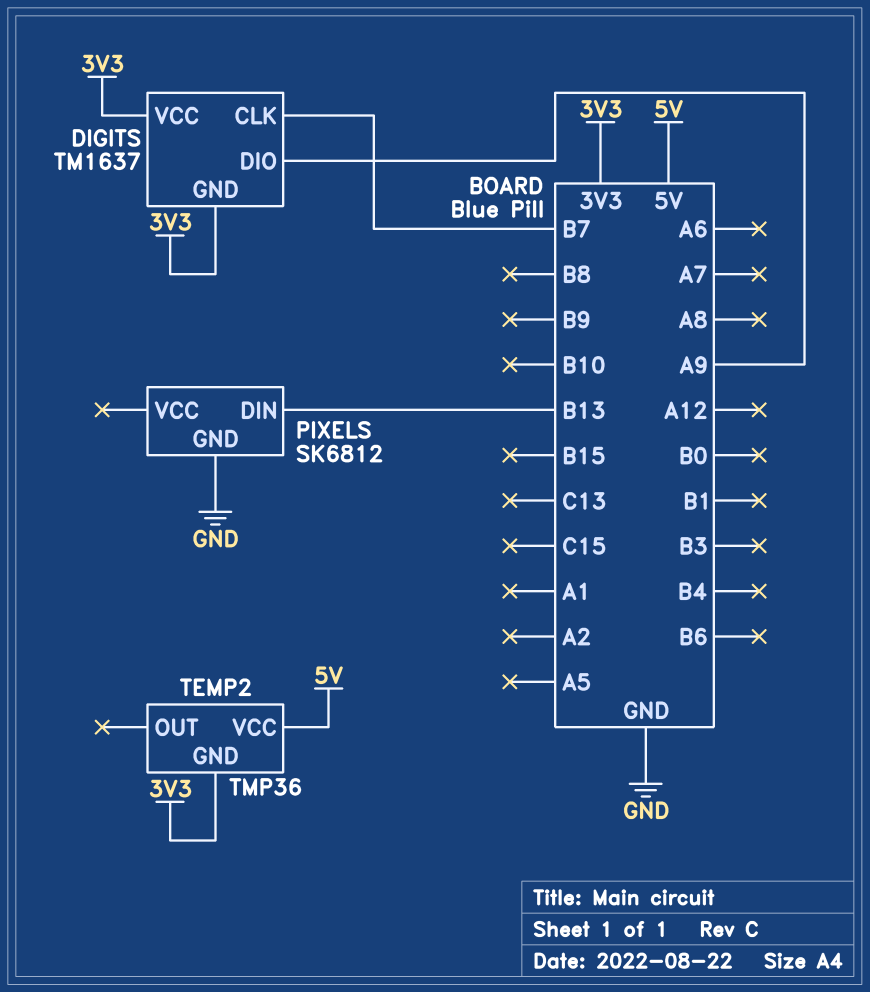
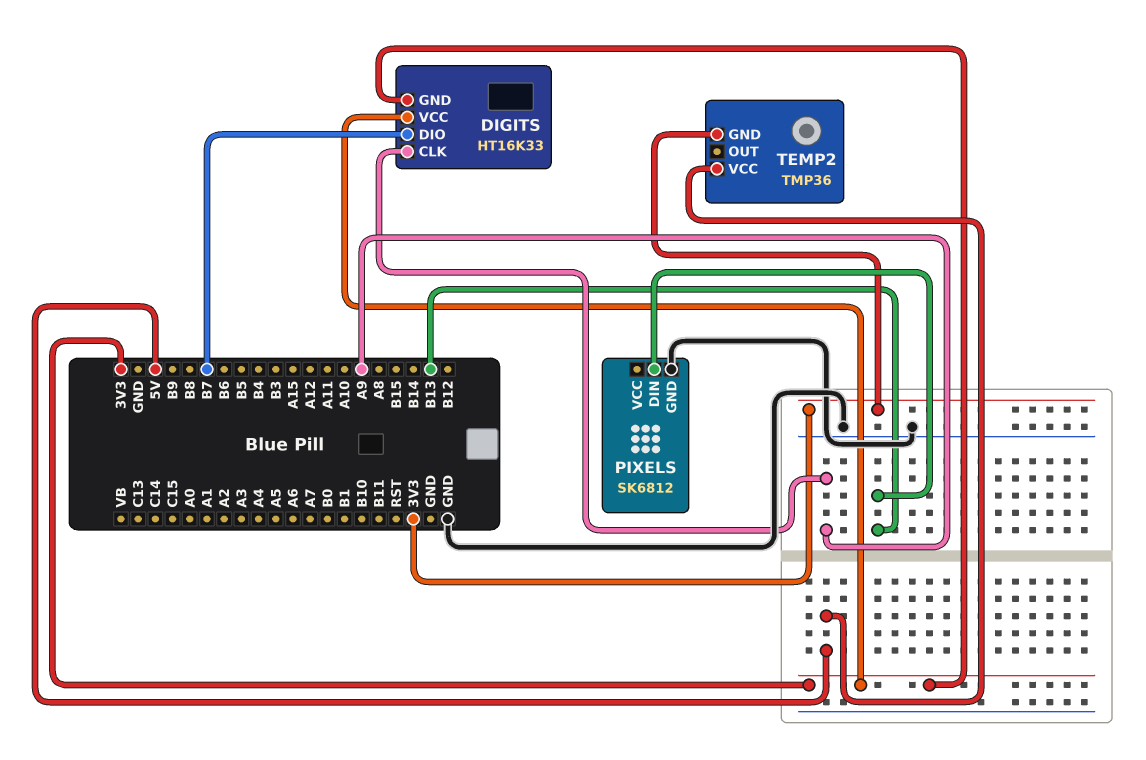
DIGITS: TM1637 -> HT16K33
DIGITS pin CLK: B7 -> A9
DIGITS pin DIO: A9 -> B7

